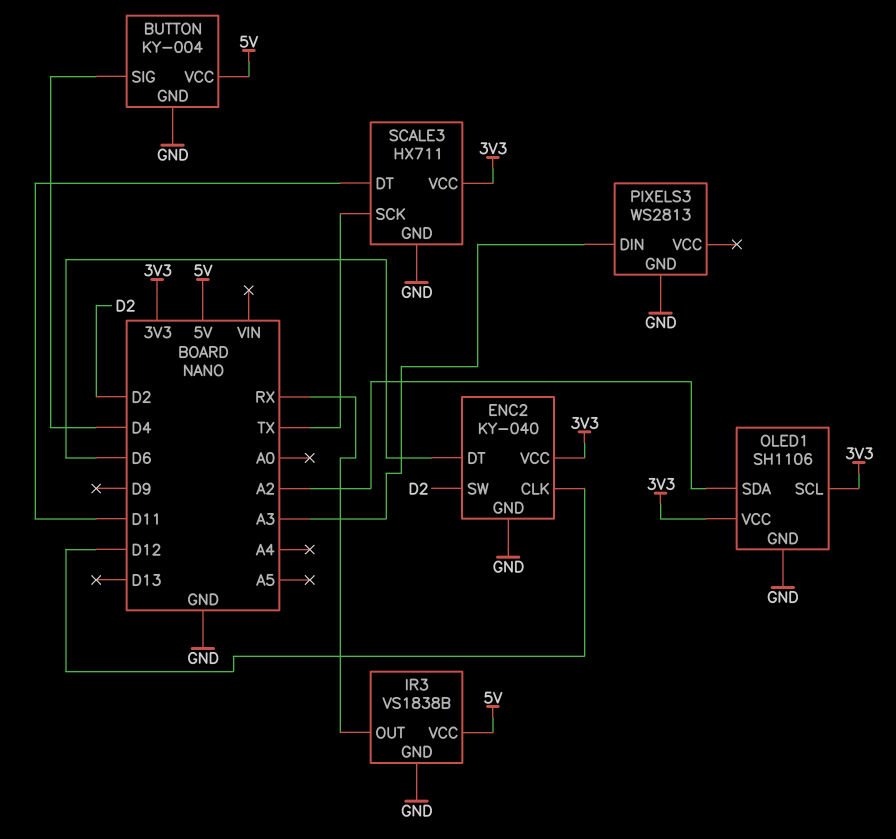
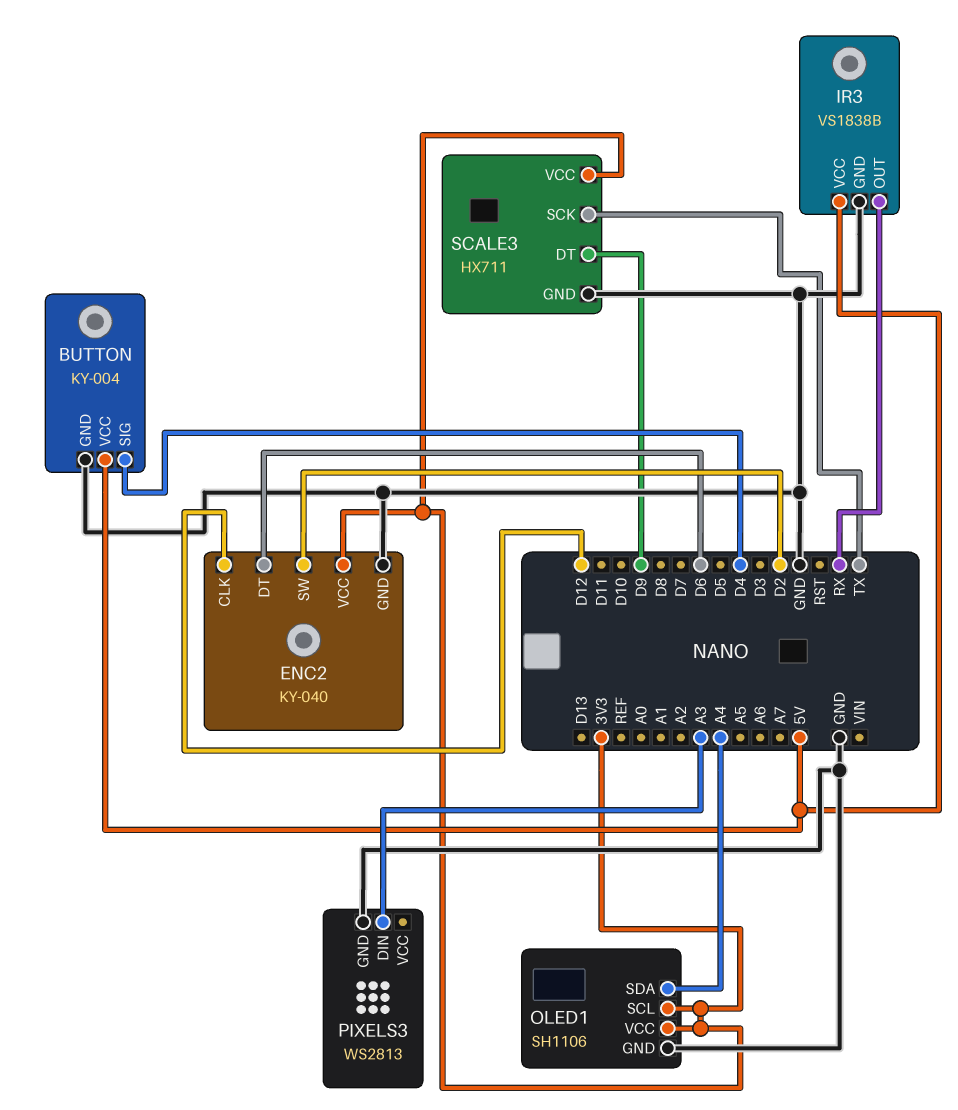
OLED1 pin SDA: A2 -> A4
SCALE3 pin DT: D11 -> D9

